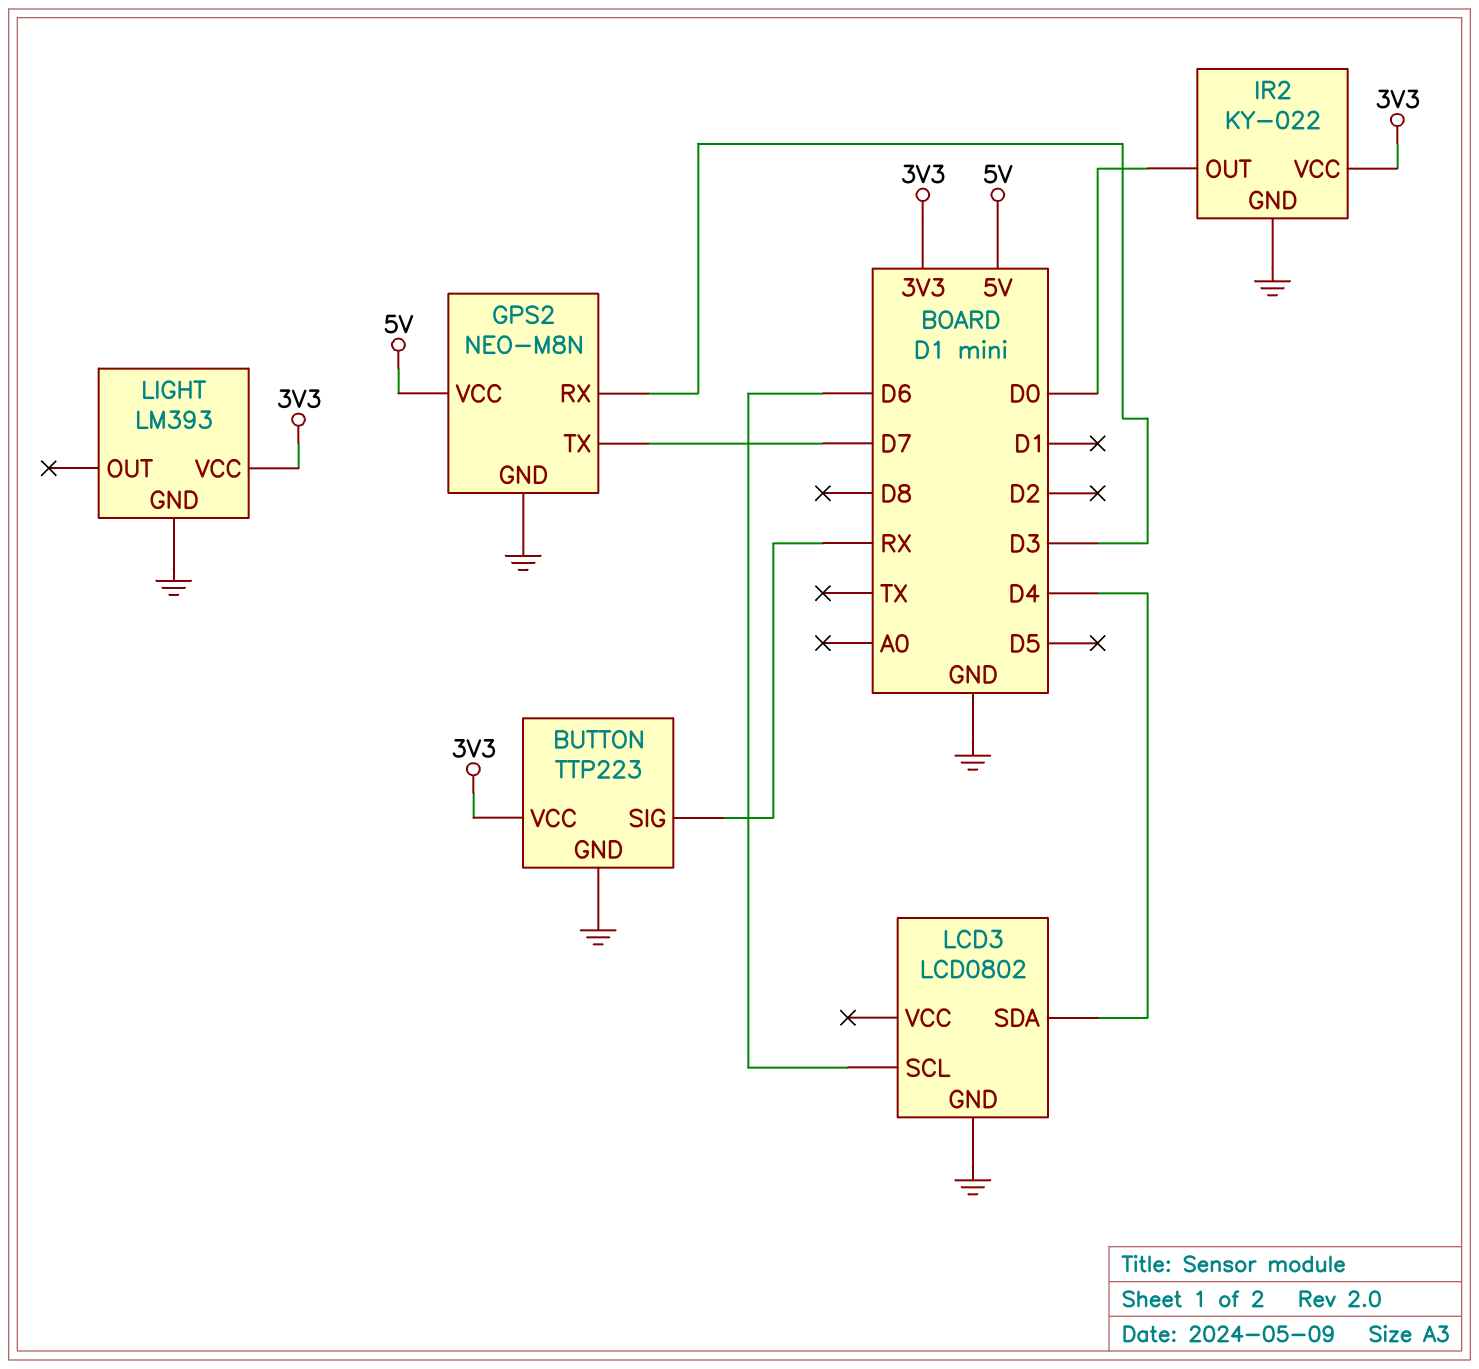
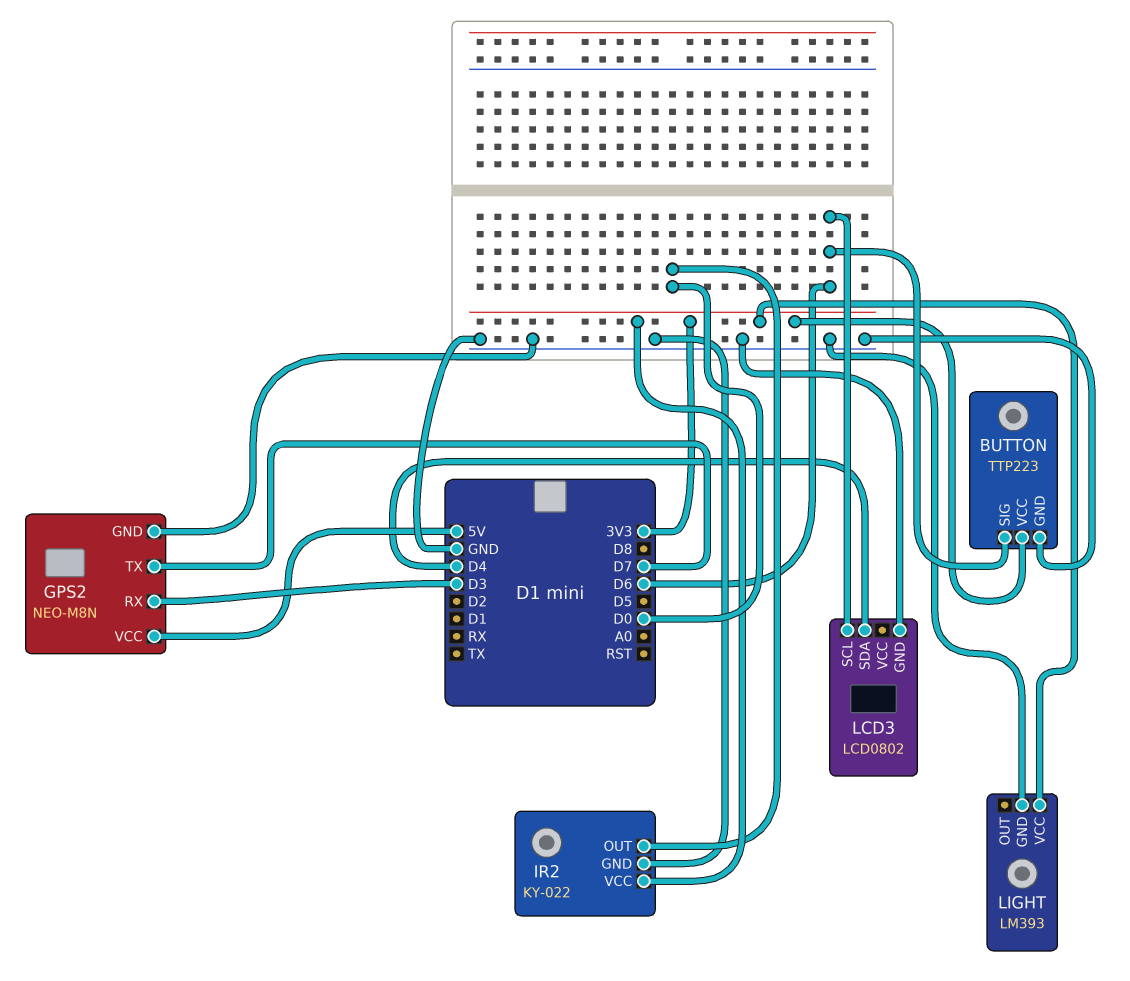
BUTTON pin SIG: RX -> D6

